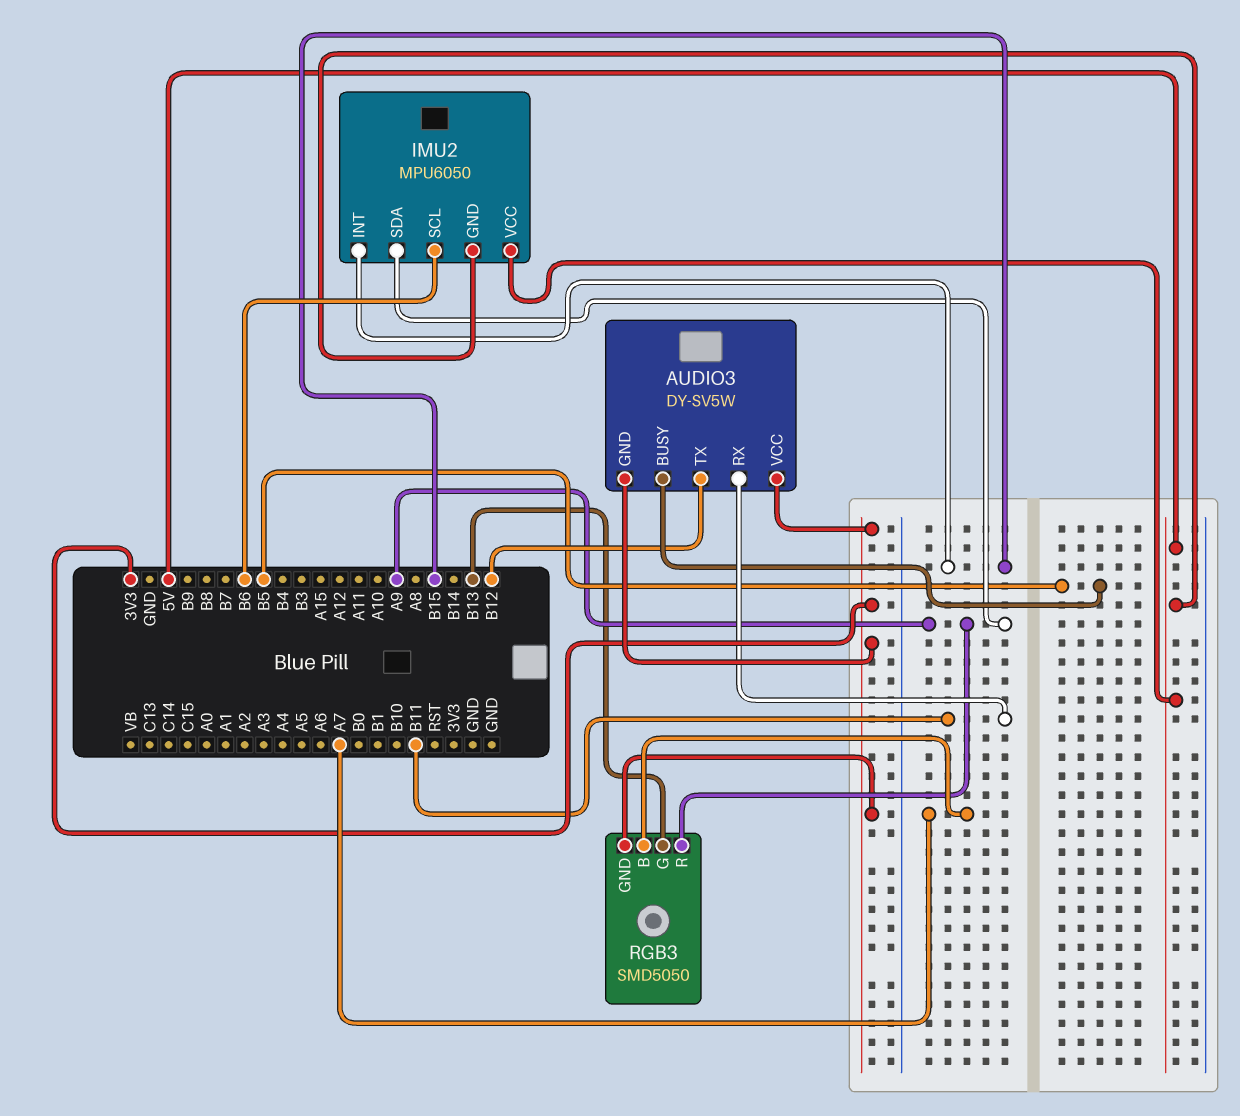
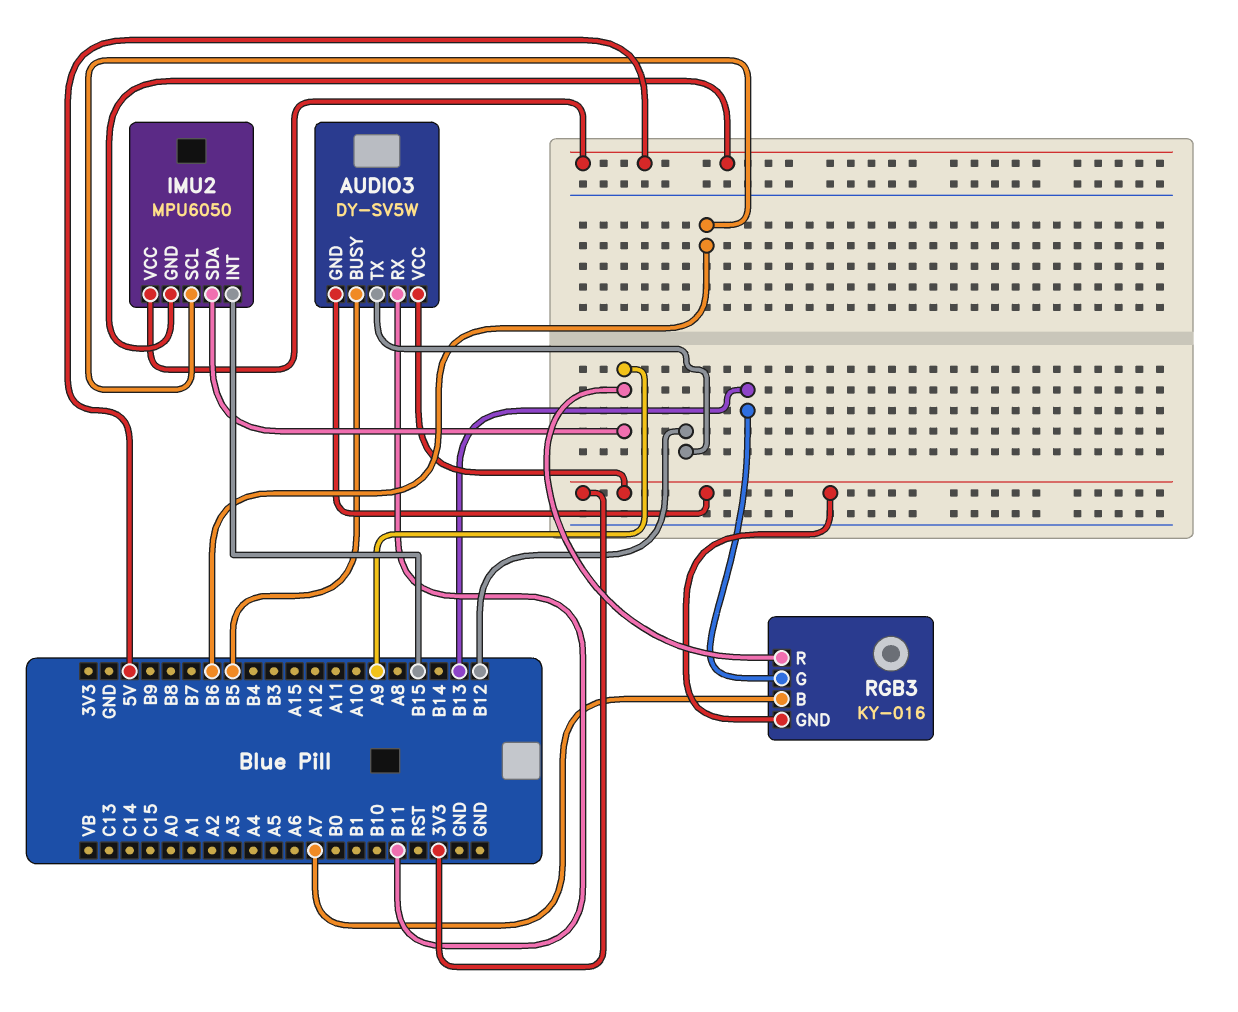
RGB3: SMD5050 -> KY-016

